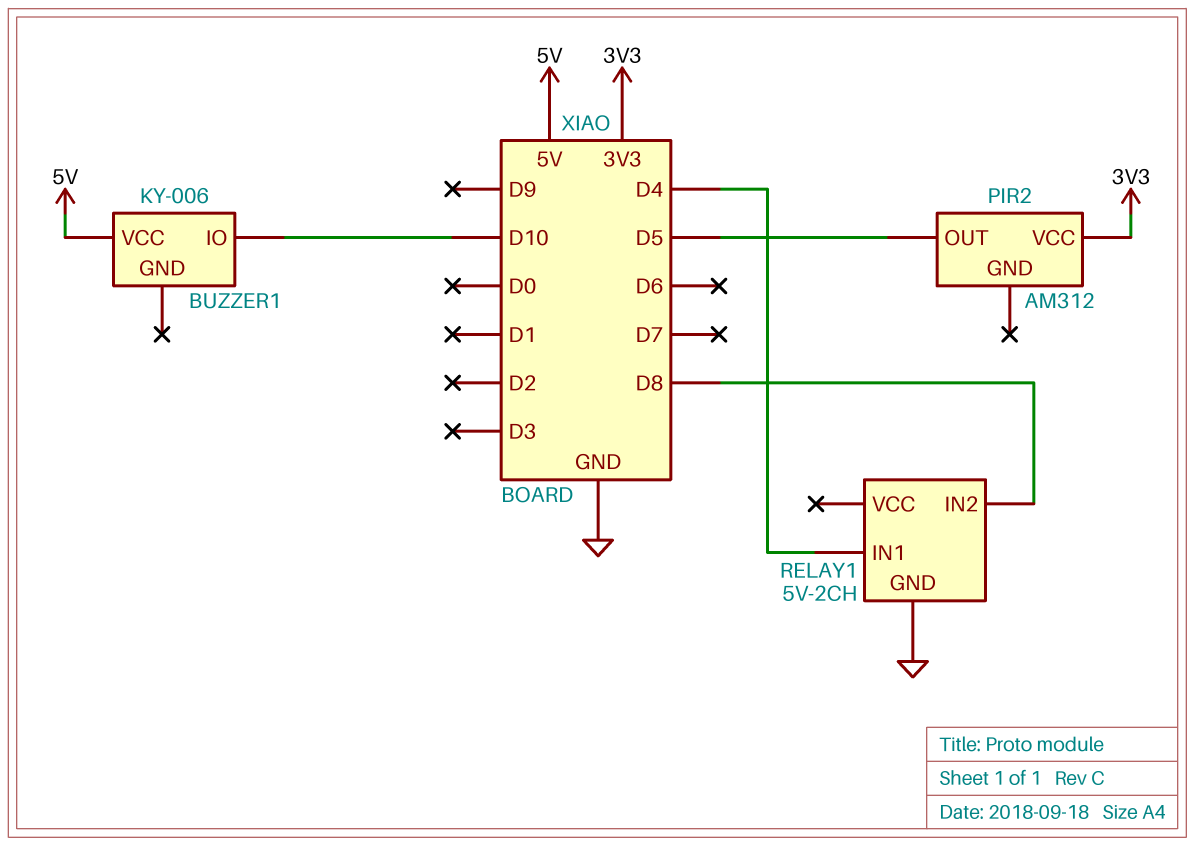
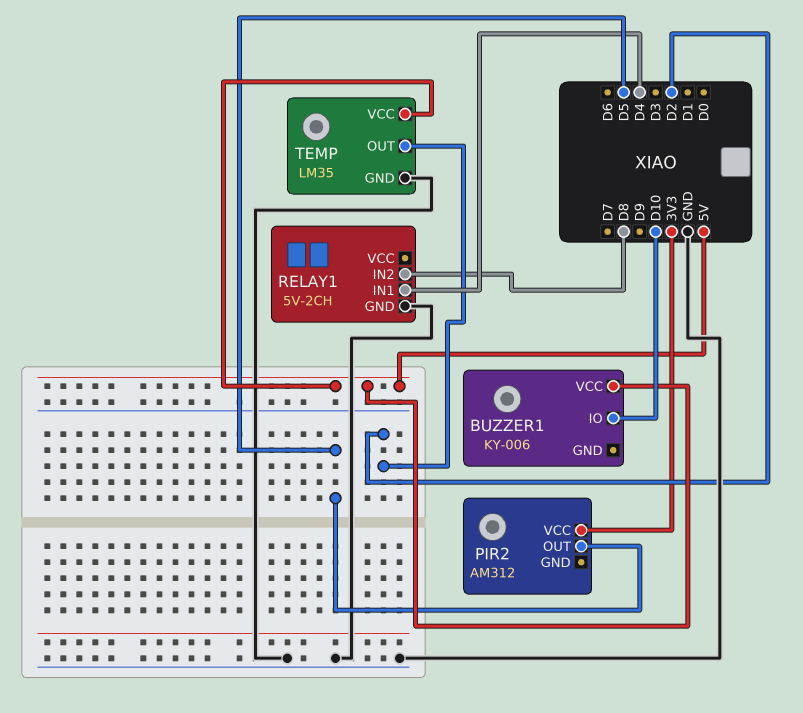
TEMP: none -> LM35
TEMP pin GND: none -> GND
TEMP pin OUT: none -> D2
TEMP pin VCC: none -> 5V

